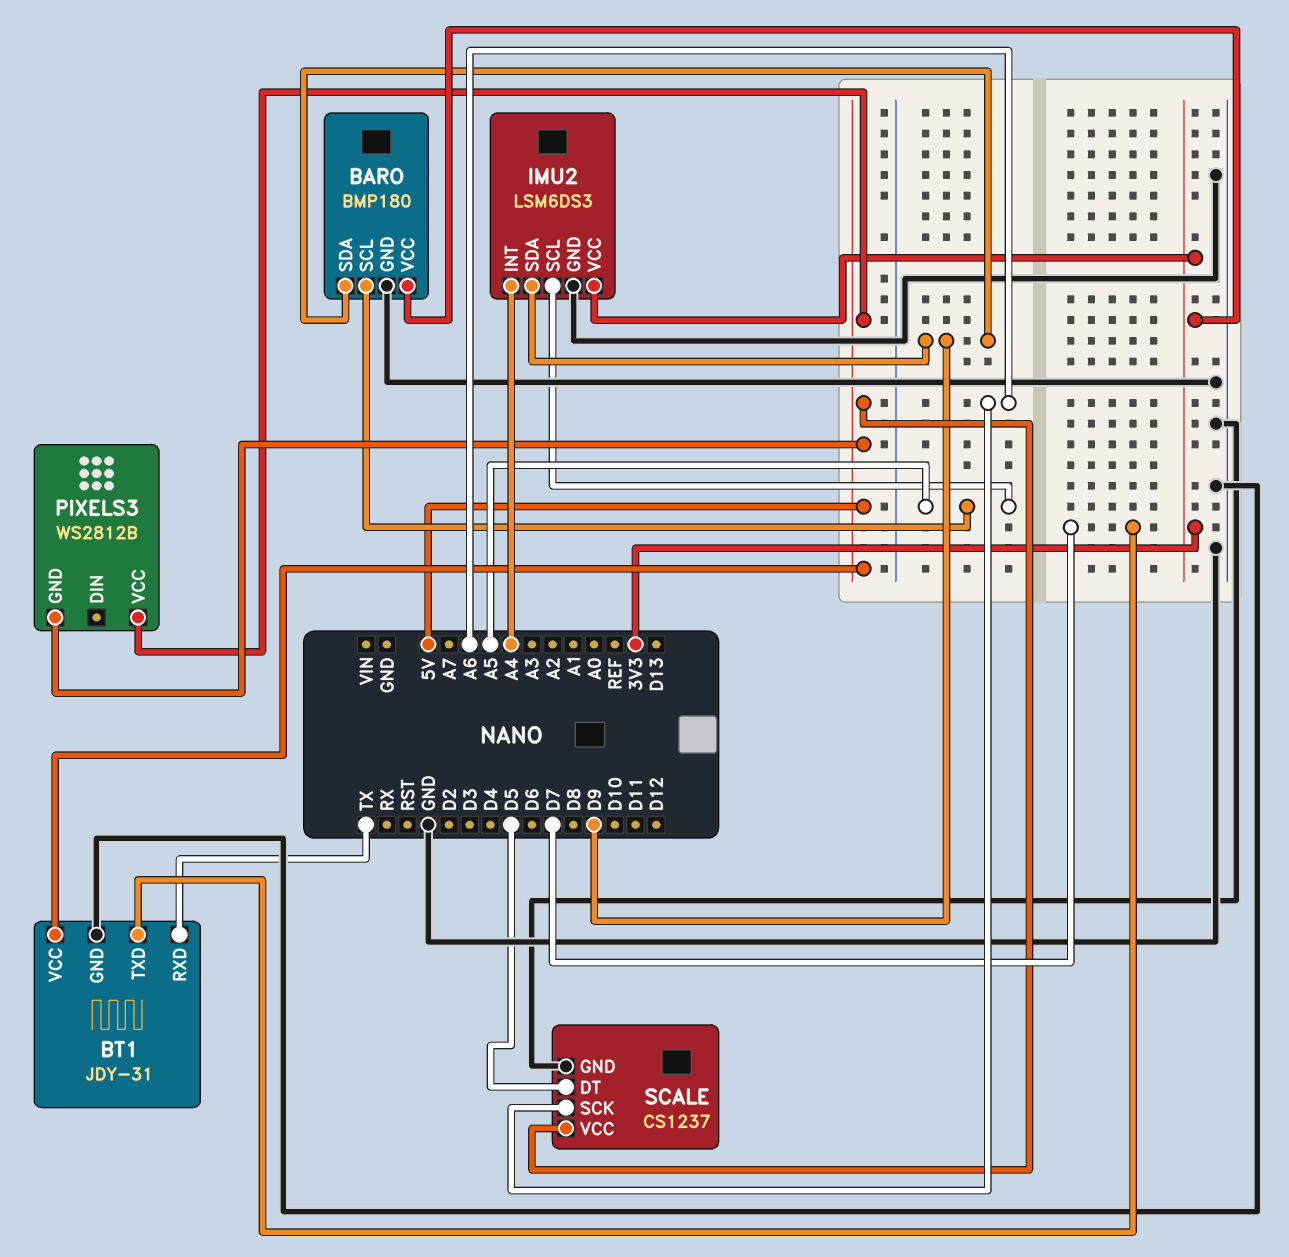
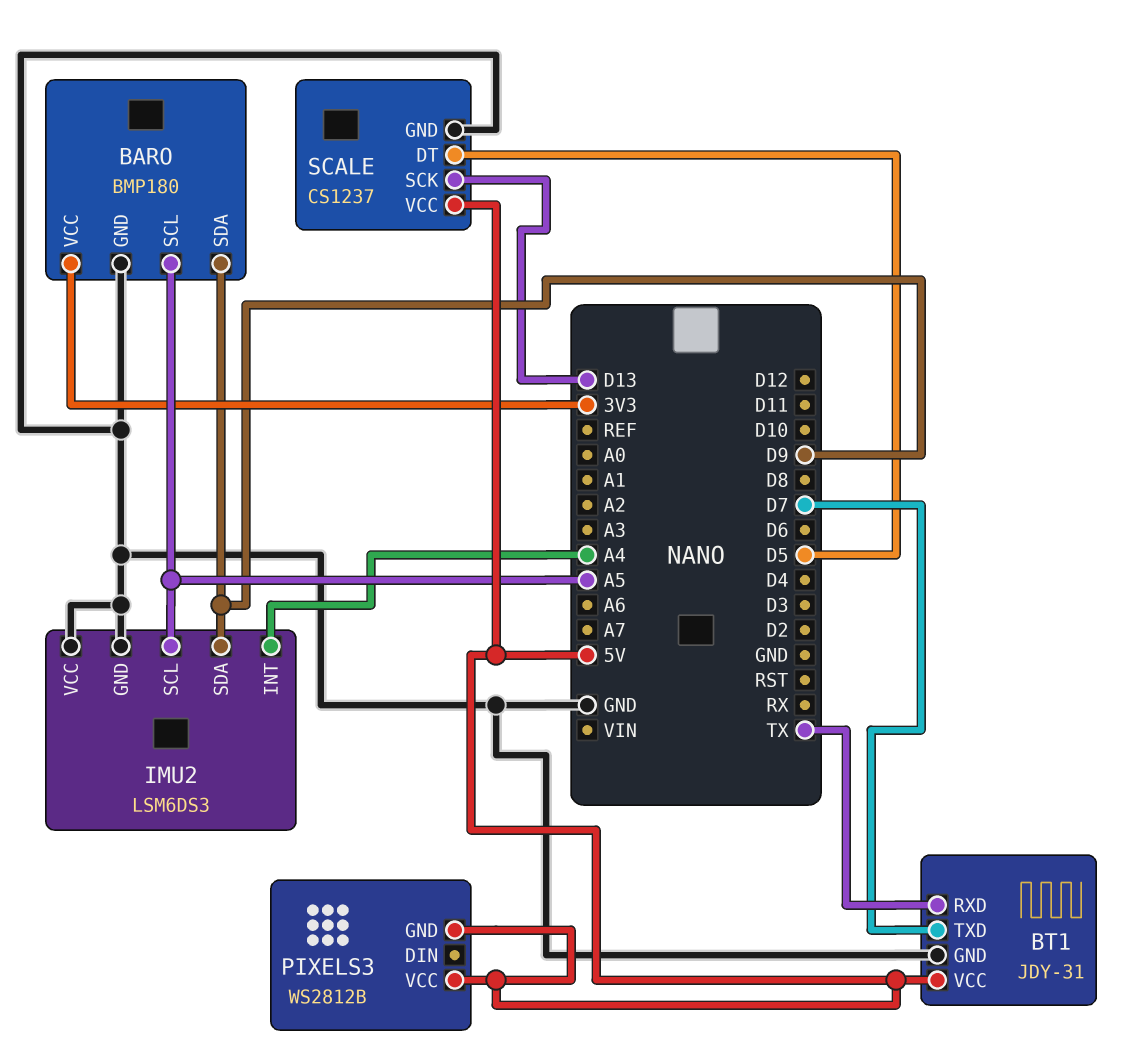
IMU2 pin VCC: 3V3 -> GND
SCALE pin SCK: A6 -> D13

